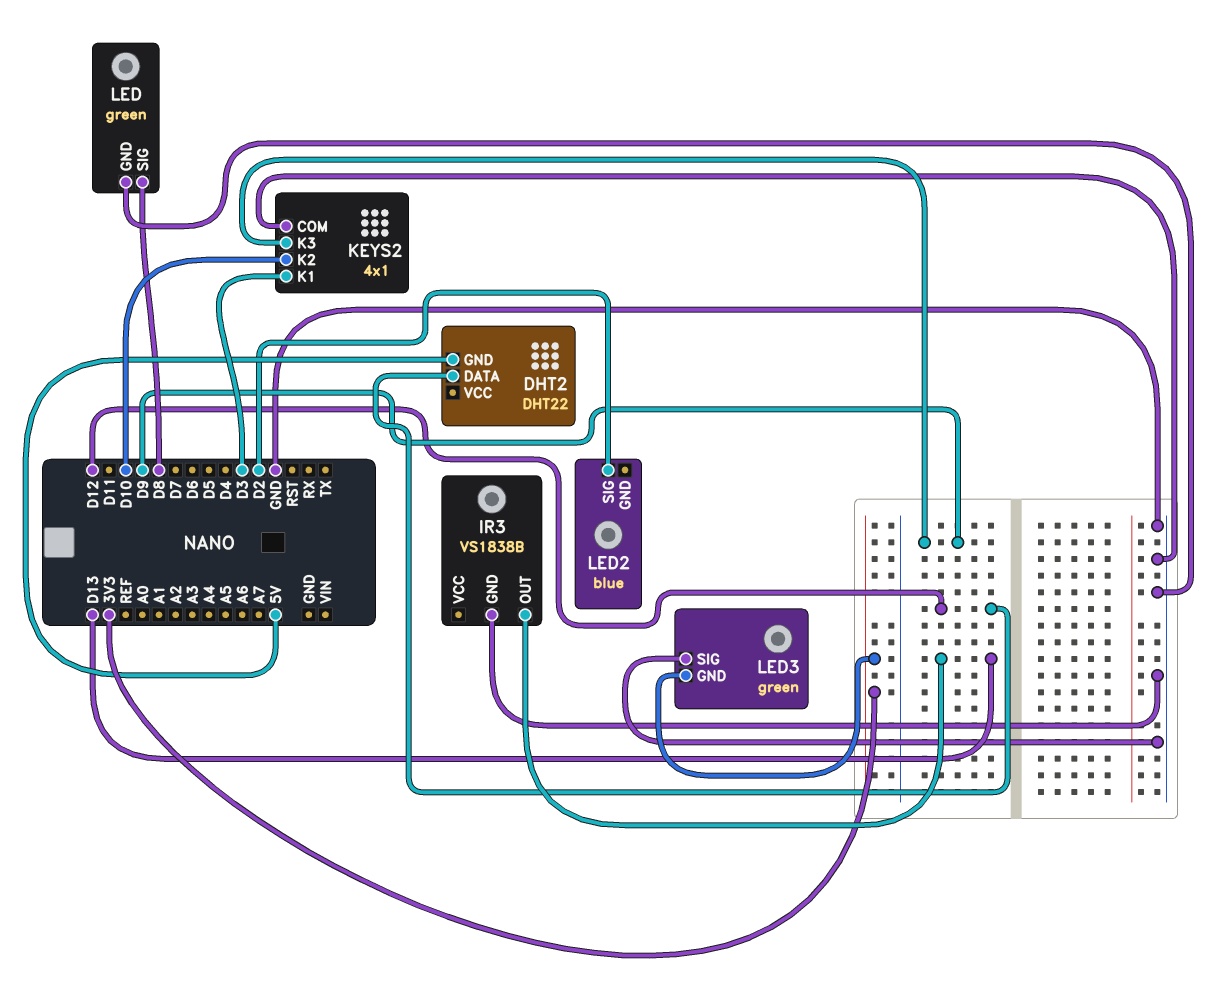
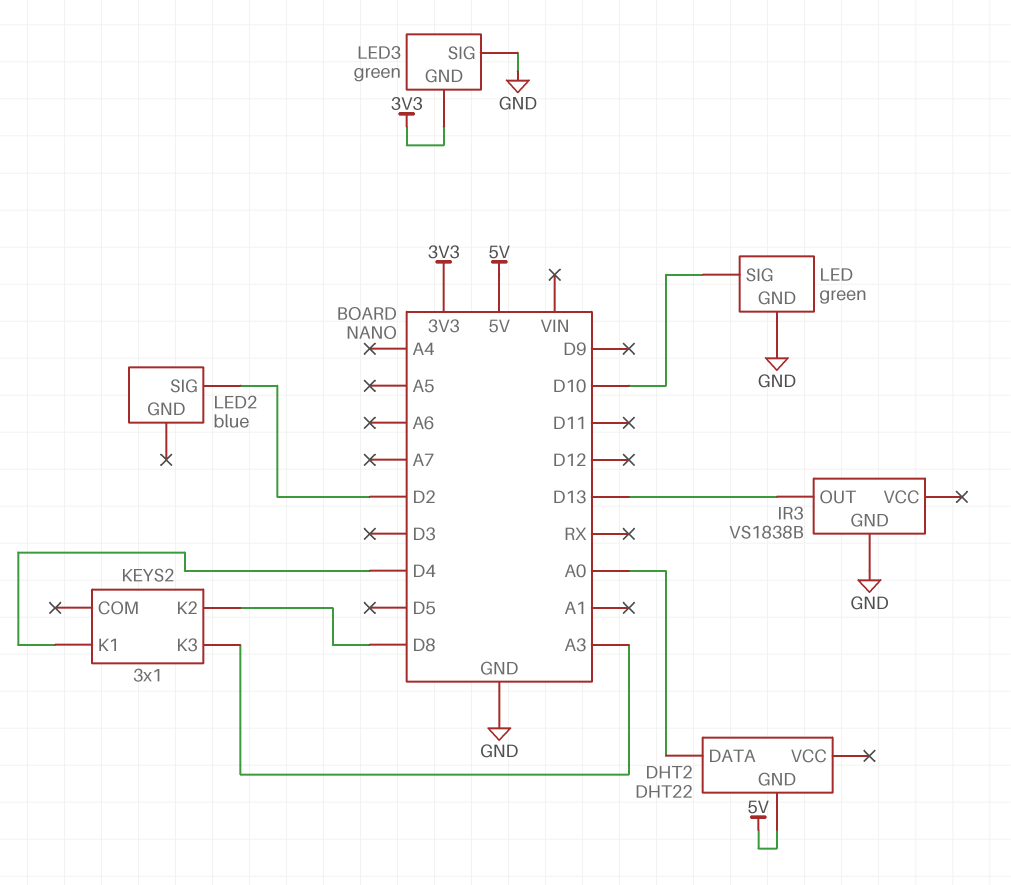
DHT2 pin DATA: D12 -> A0
KEYS2: 4x1 -> 3x1
KEYS2 pin COM: GND -> none
KEYS2 pin K1: D3 -> D4
KEYS2 pin K2: D10 -> D8
KEYS2 pin K3: D9 -> A3
LED pin SIG: D8 -> D10

